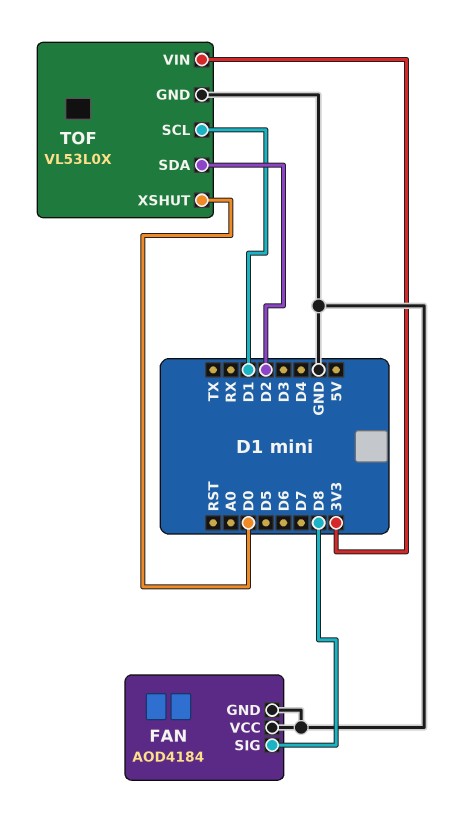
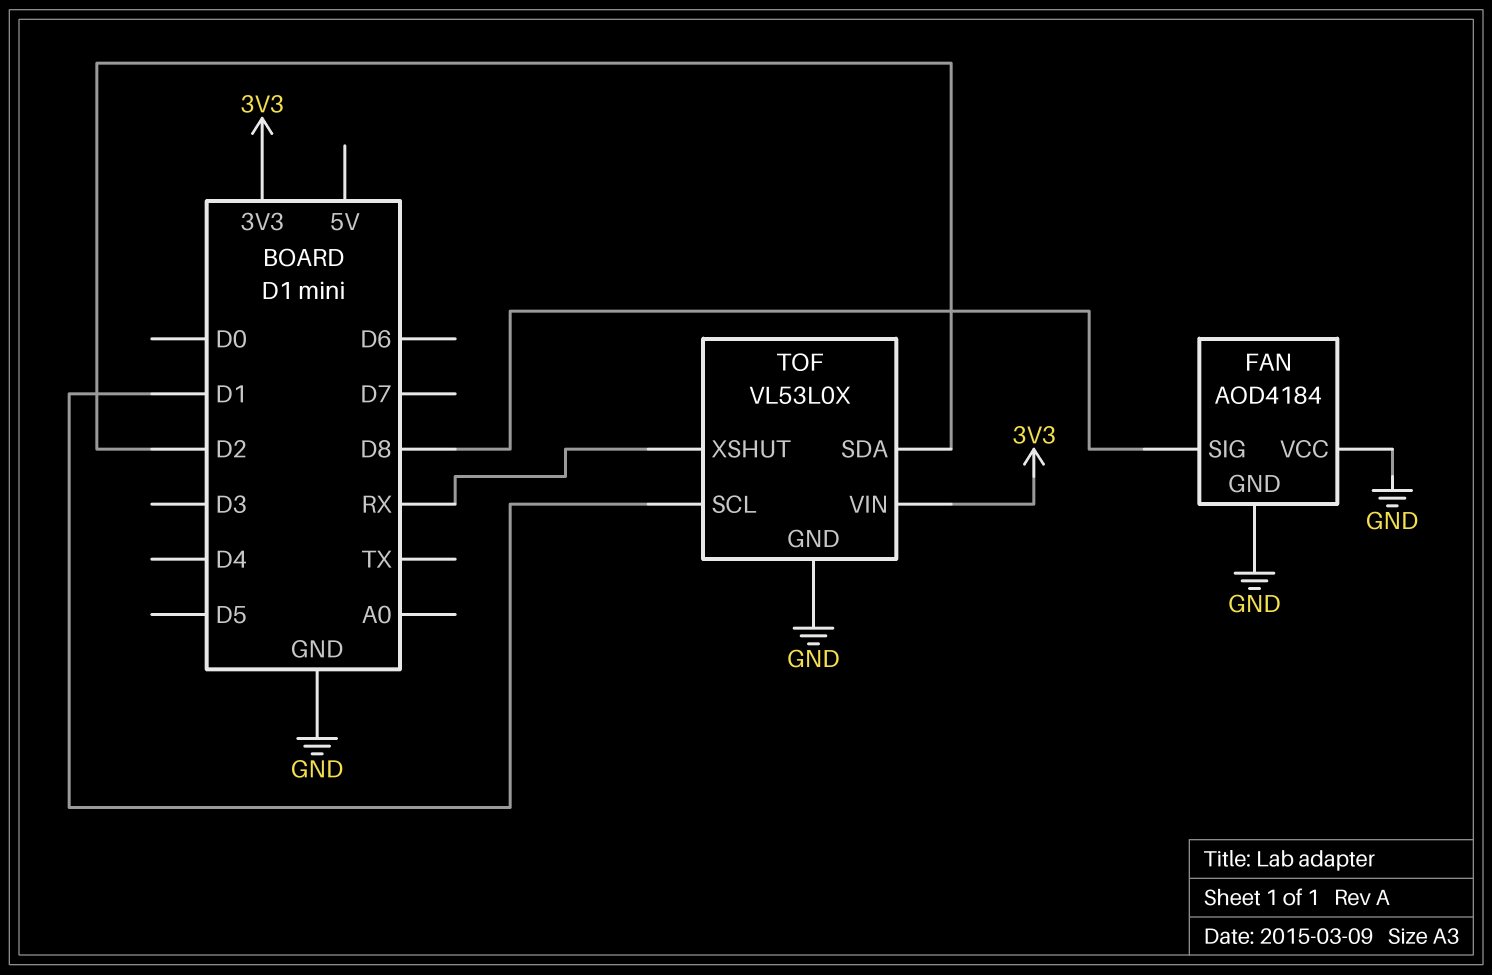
TOF pin XSHUT: D0 -> RX

